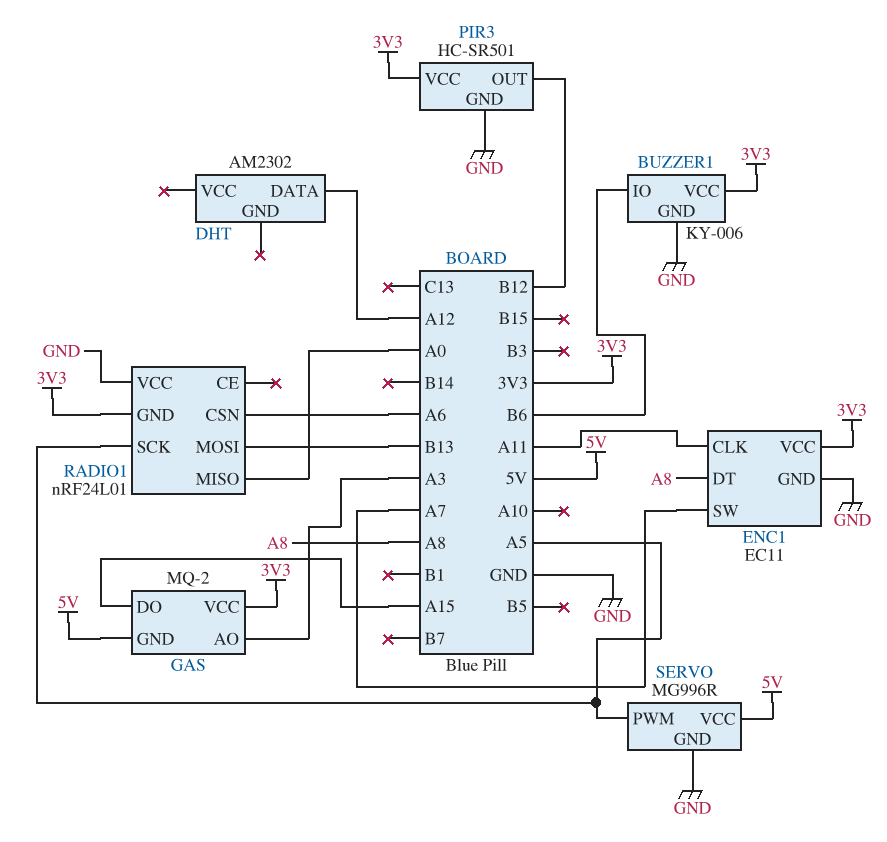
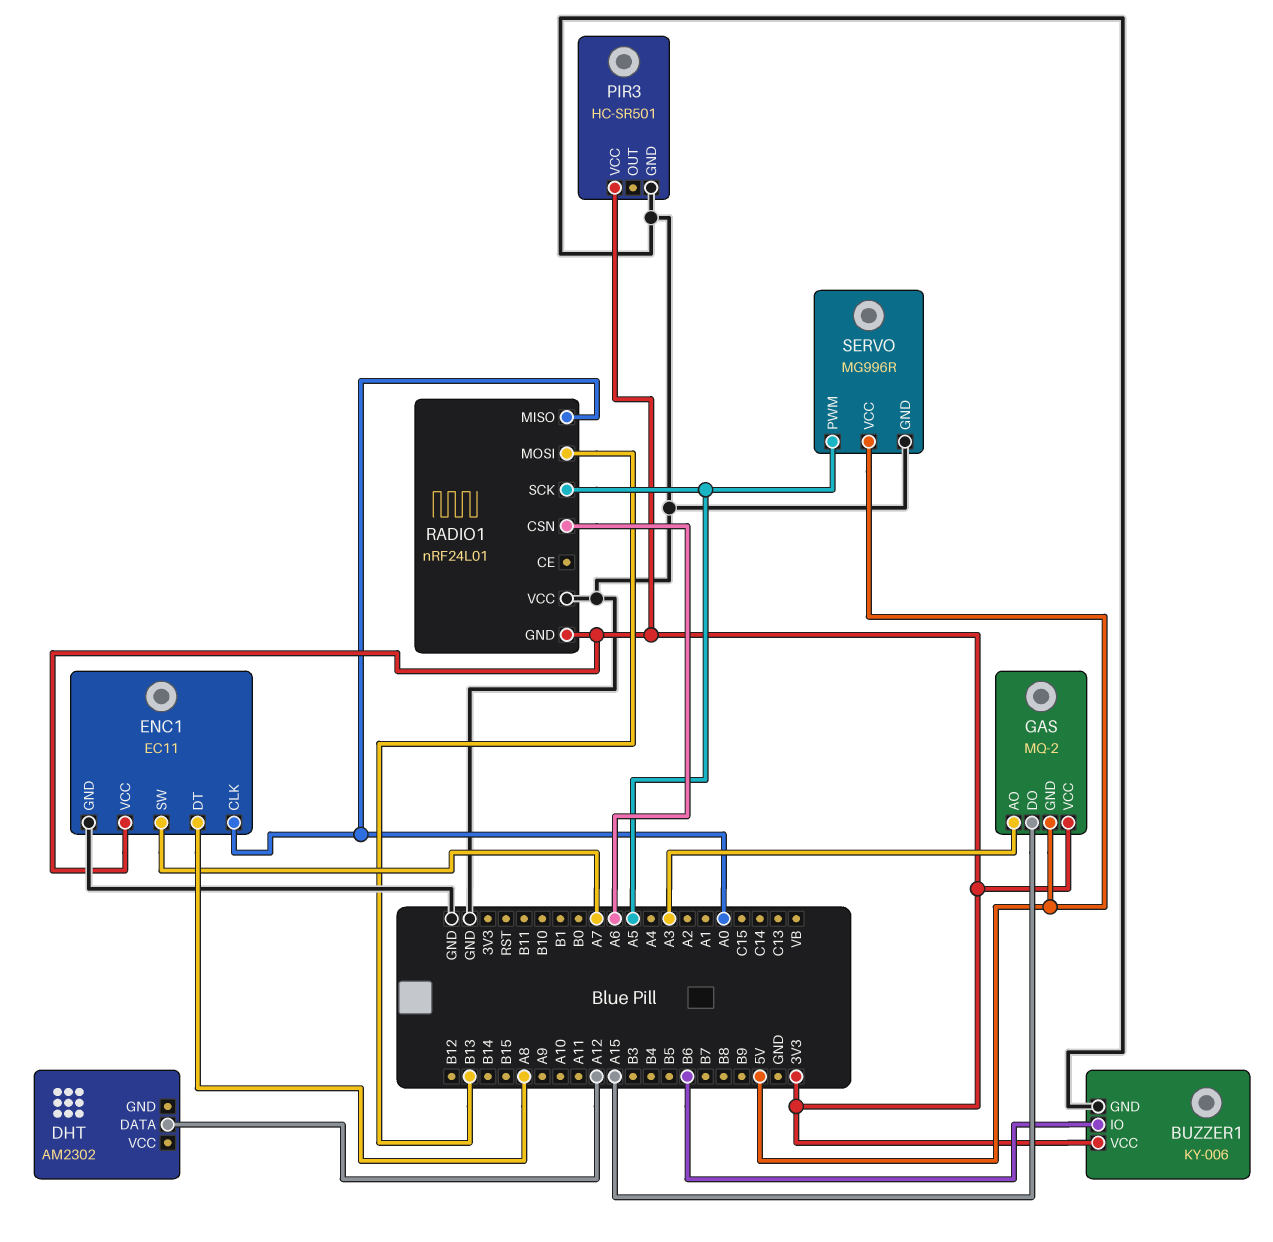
ENC1 pin CLK: A11 -> A0
PIR3 pin OUT: B12 -> none

